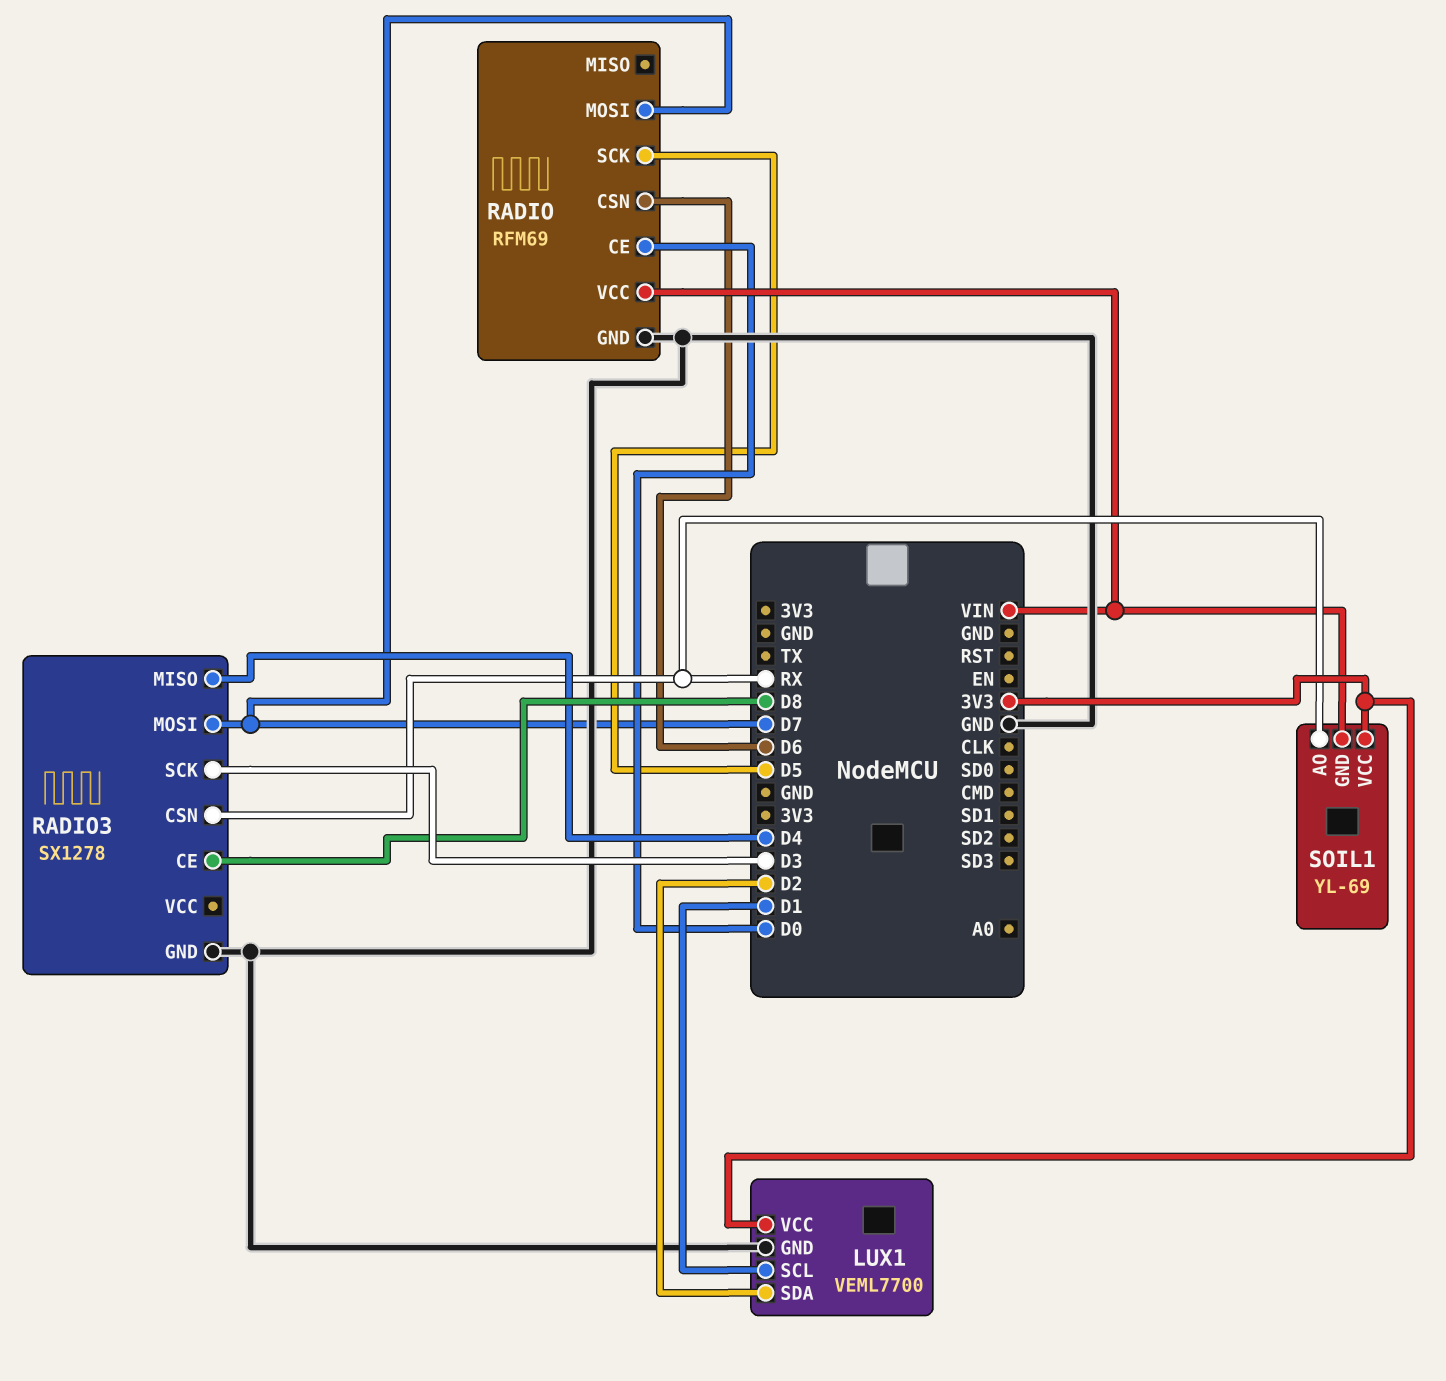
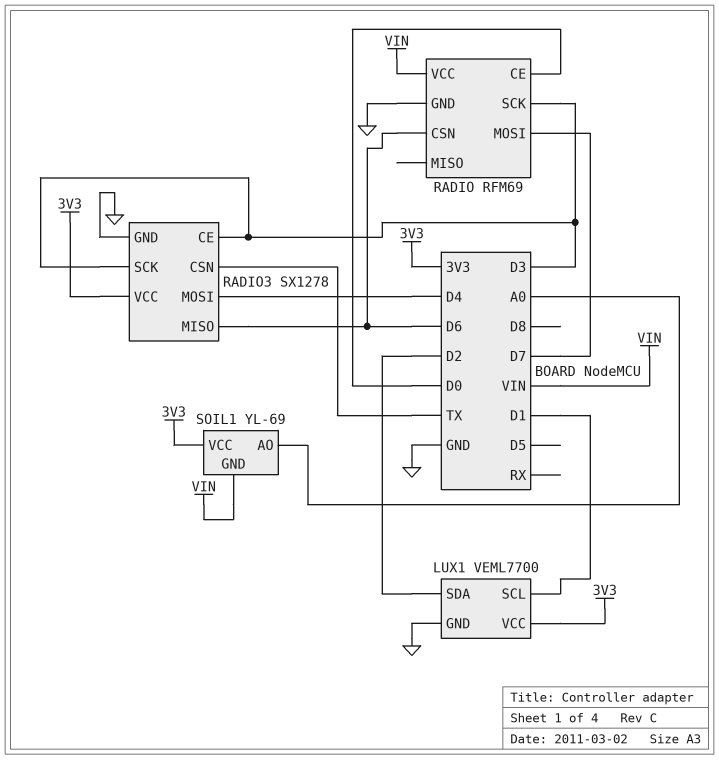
RADIO pin SCK: D5 -> D3
RADIO3 pin CE: D8 -> D3
RADIO3 pin CSN: RX -> TX
RADIO3 pin MISO: D4 -> D6
RADIO3 pin MOSI: D7 -> D4
RADIO3 pin VCC: none -> 3V3
SOIL1 pin AO: RX -> A0

